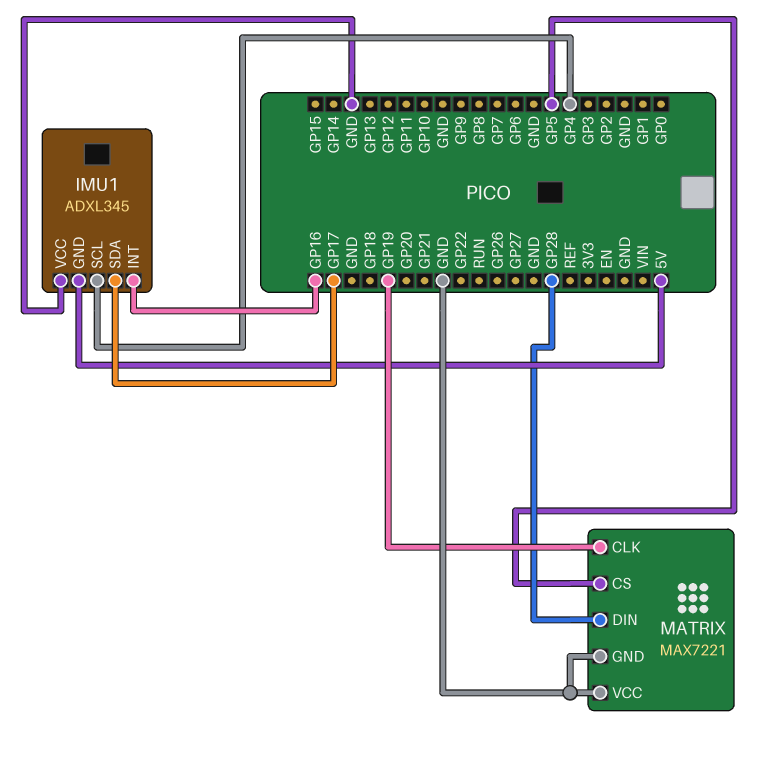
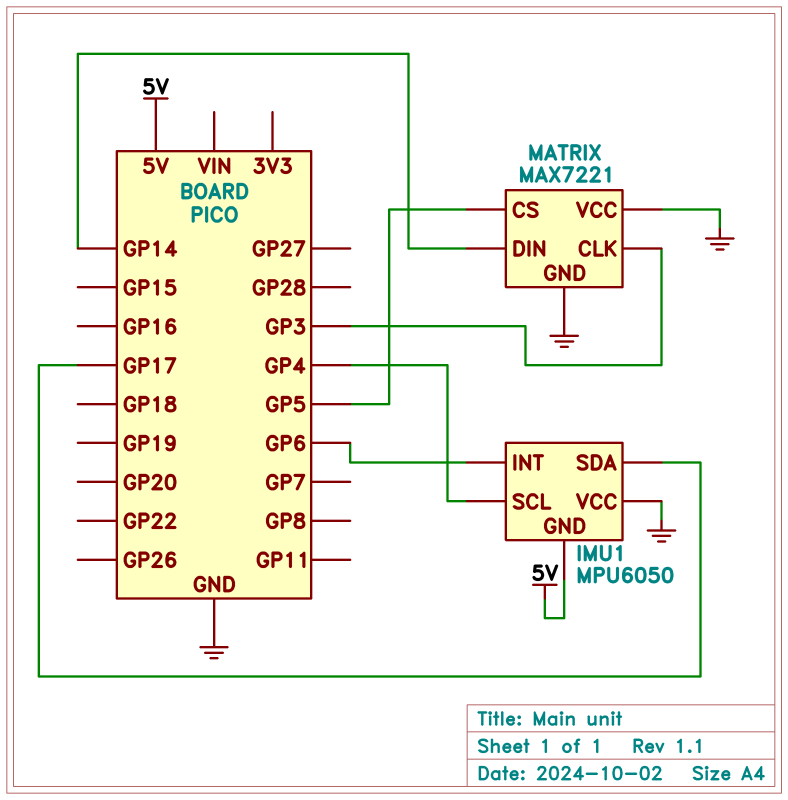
IMU1: ADXL345 -> MPU6050
IMU1 pin INT: GP16 -> GP6
MATRIX pin CLK: GP19 -> GP3
MATRIX pin DIN: GP28 -> GP14

